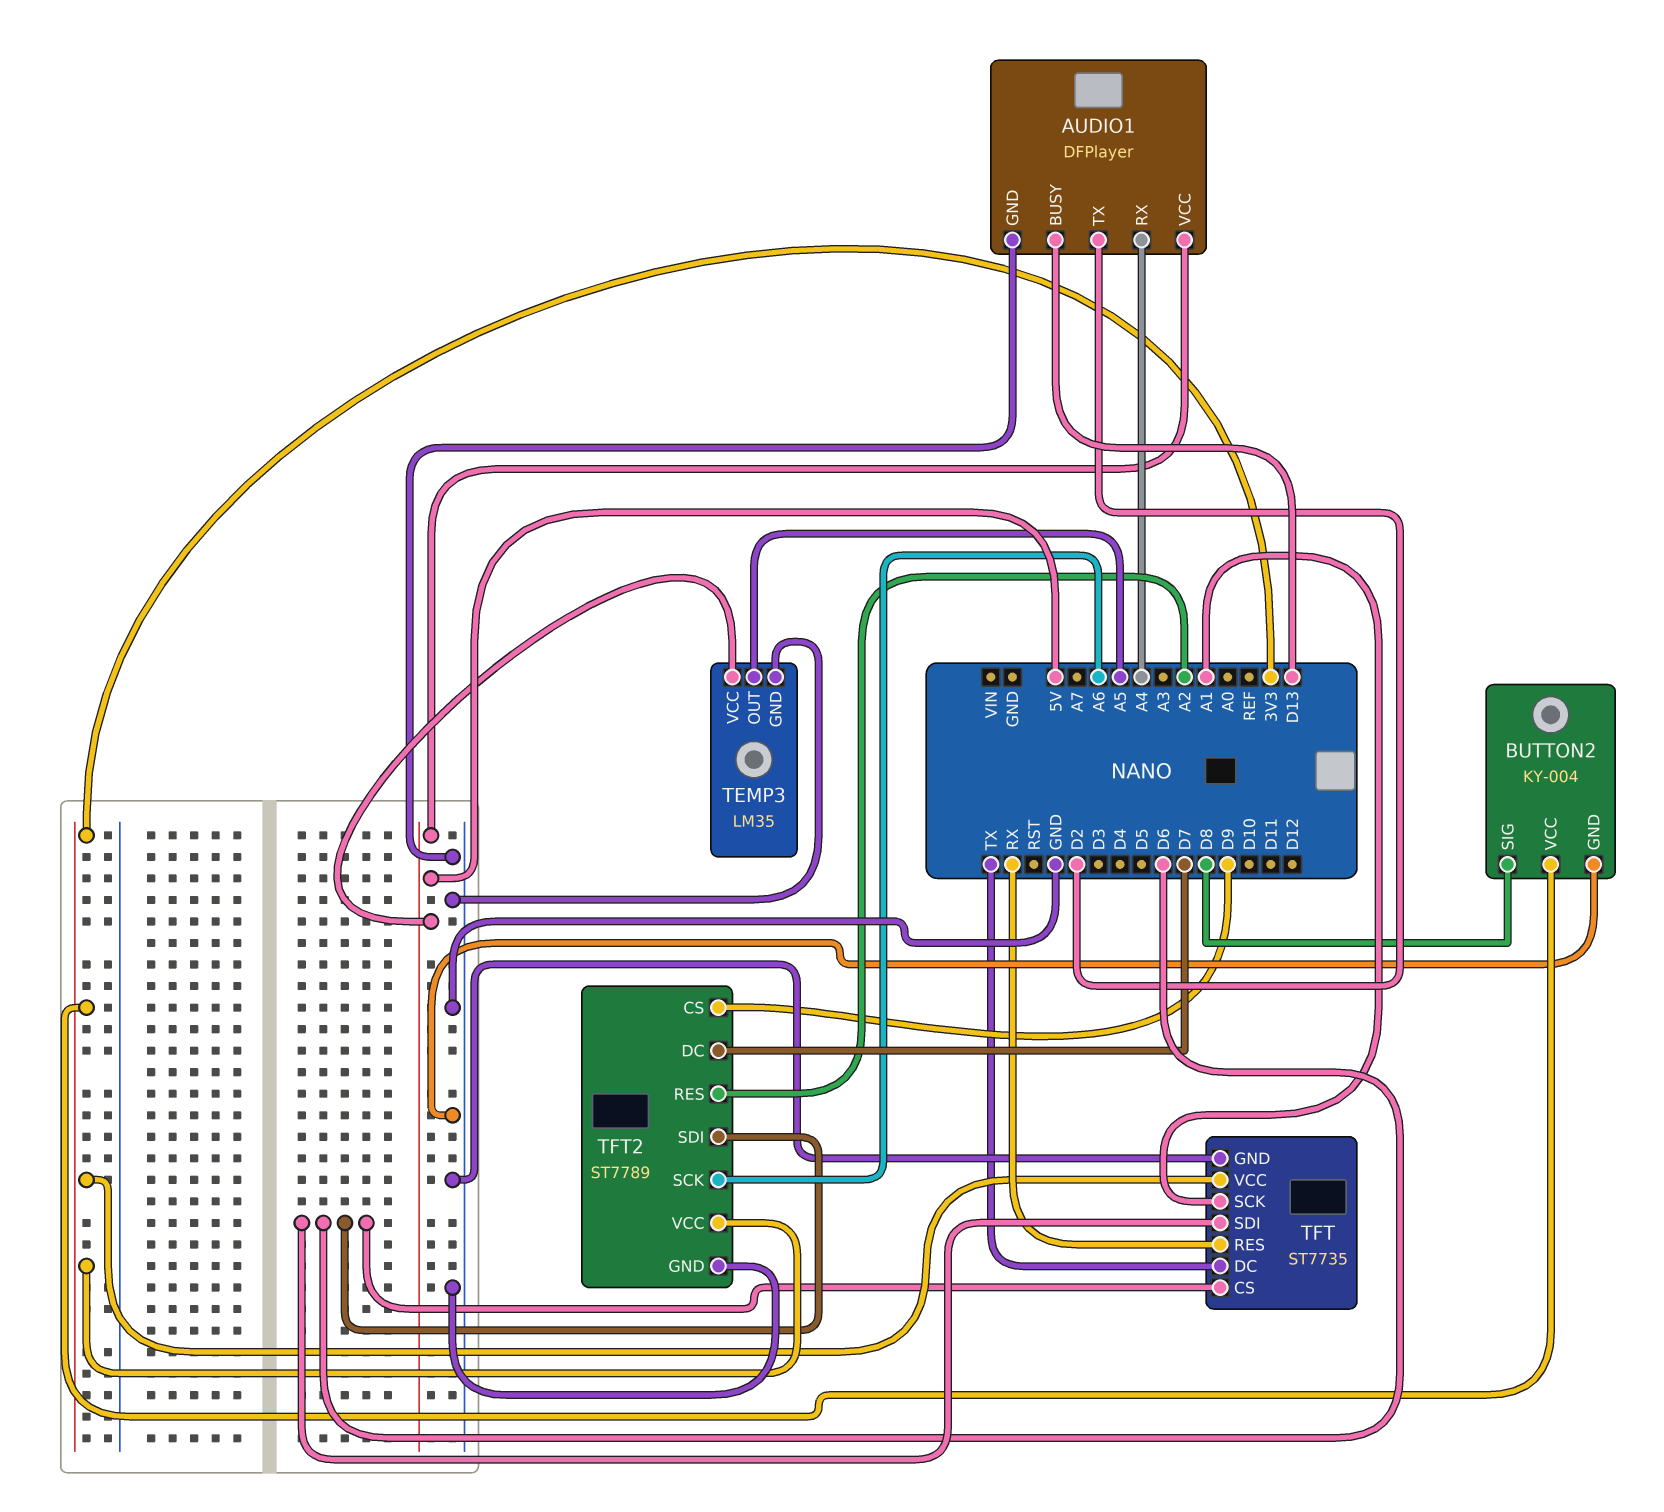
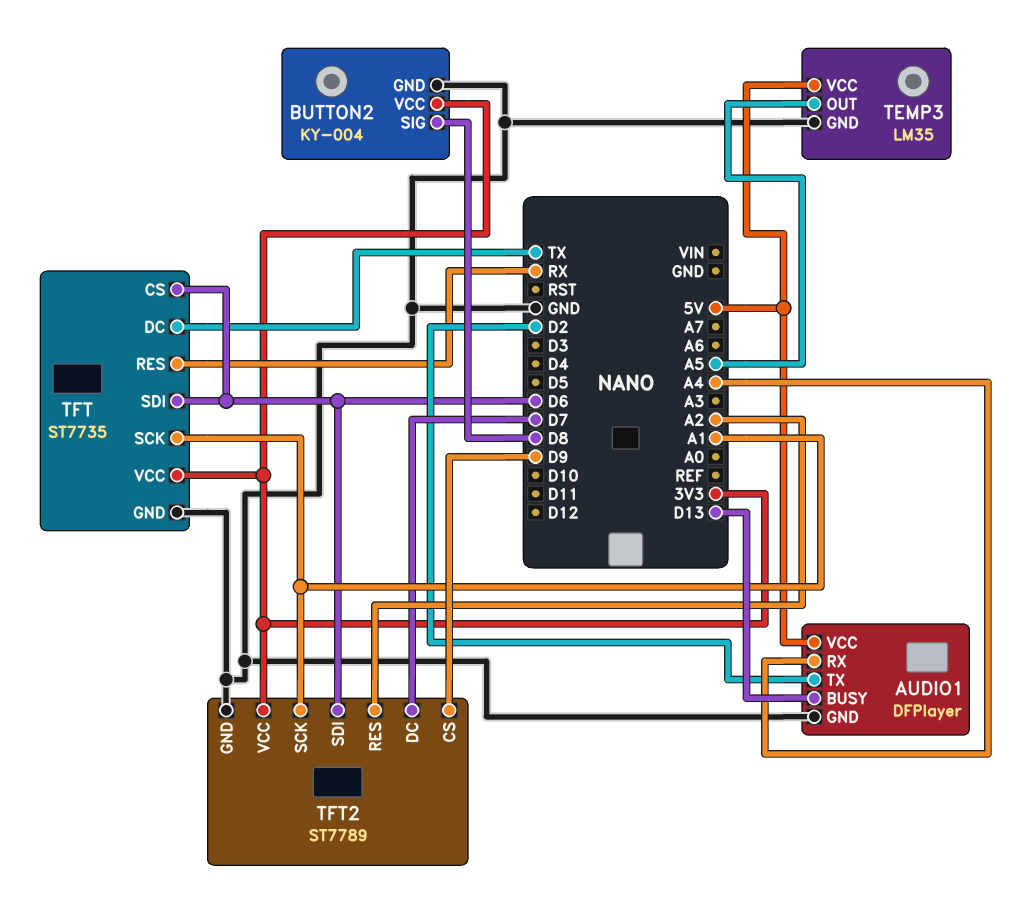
TFT2 pin SCK: A6 -> A1

